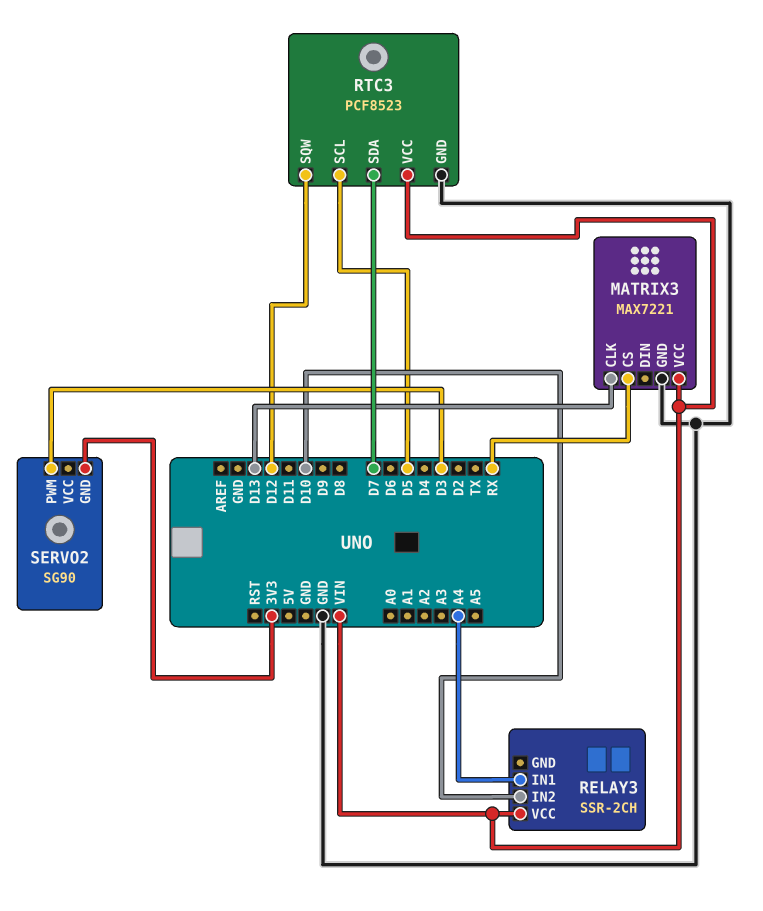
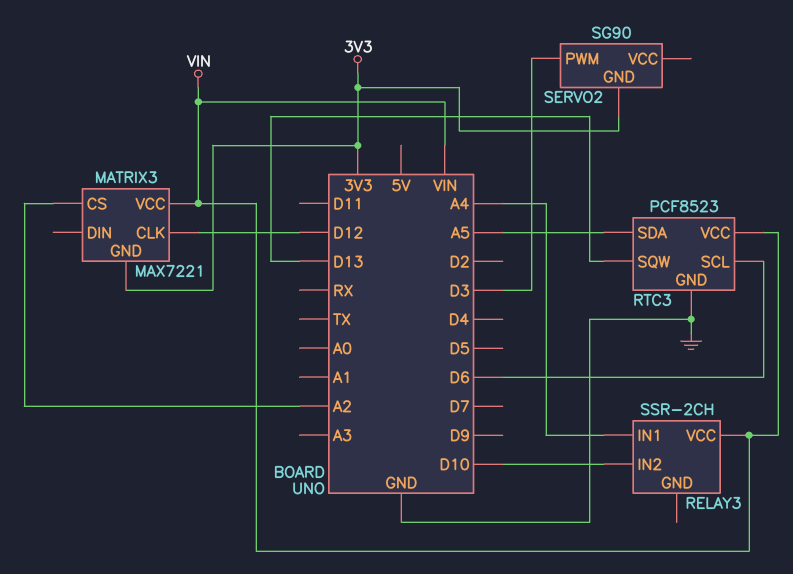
MATRIX3 pin CLK: D13 -> D12
MATRIX3 pin CS: RX -> A2
MATRIX3 pin GND: GND -> 3V3
RTC3 pin SCL: D5 -> D6
RTC3 pin SDA: D7 -> A5
RTC3 pin SQW: D12 -> D13

